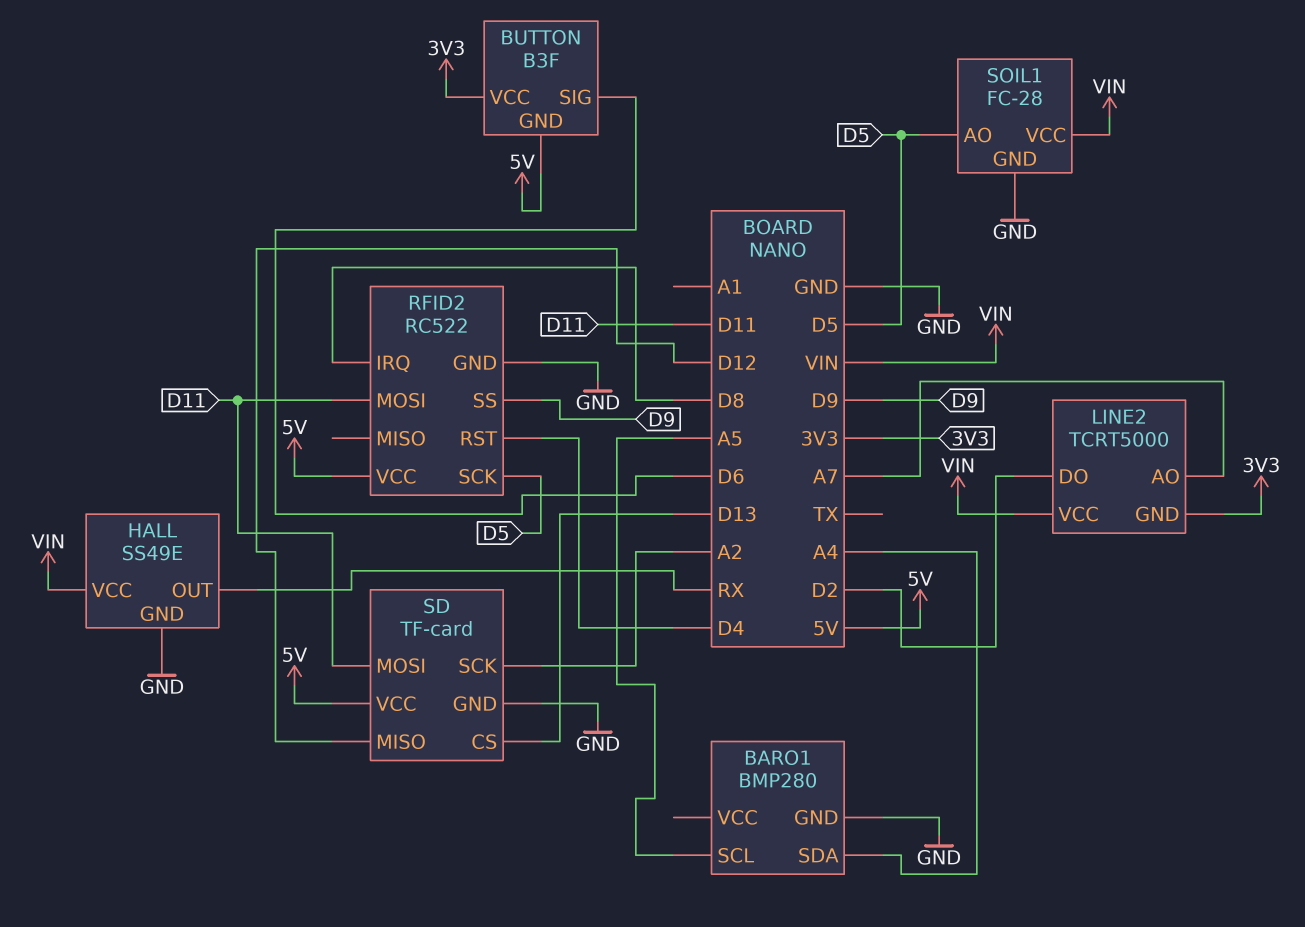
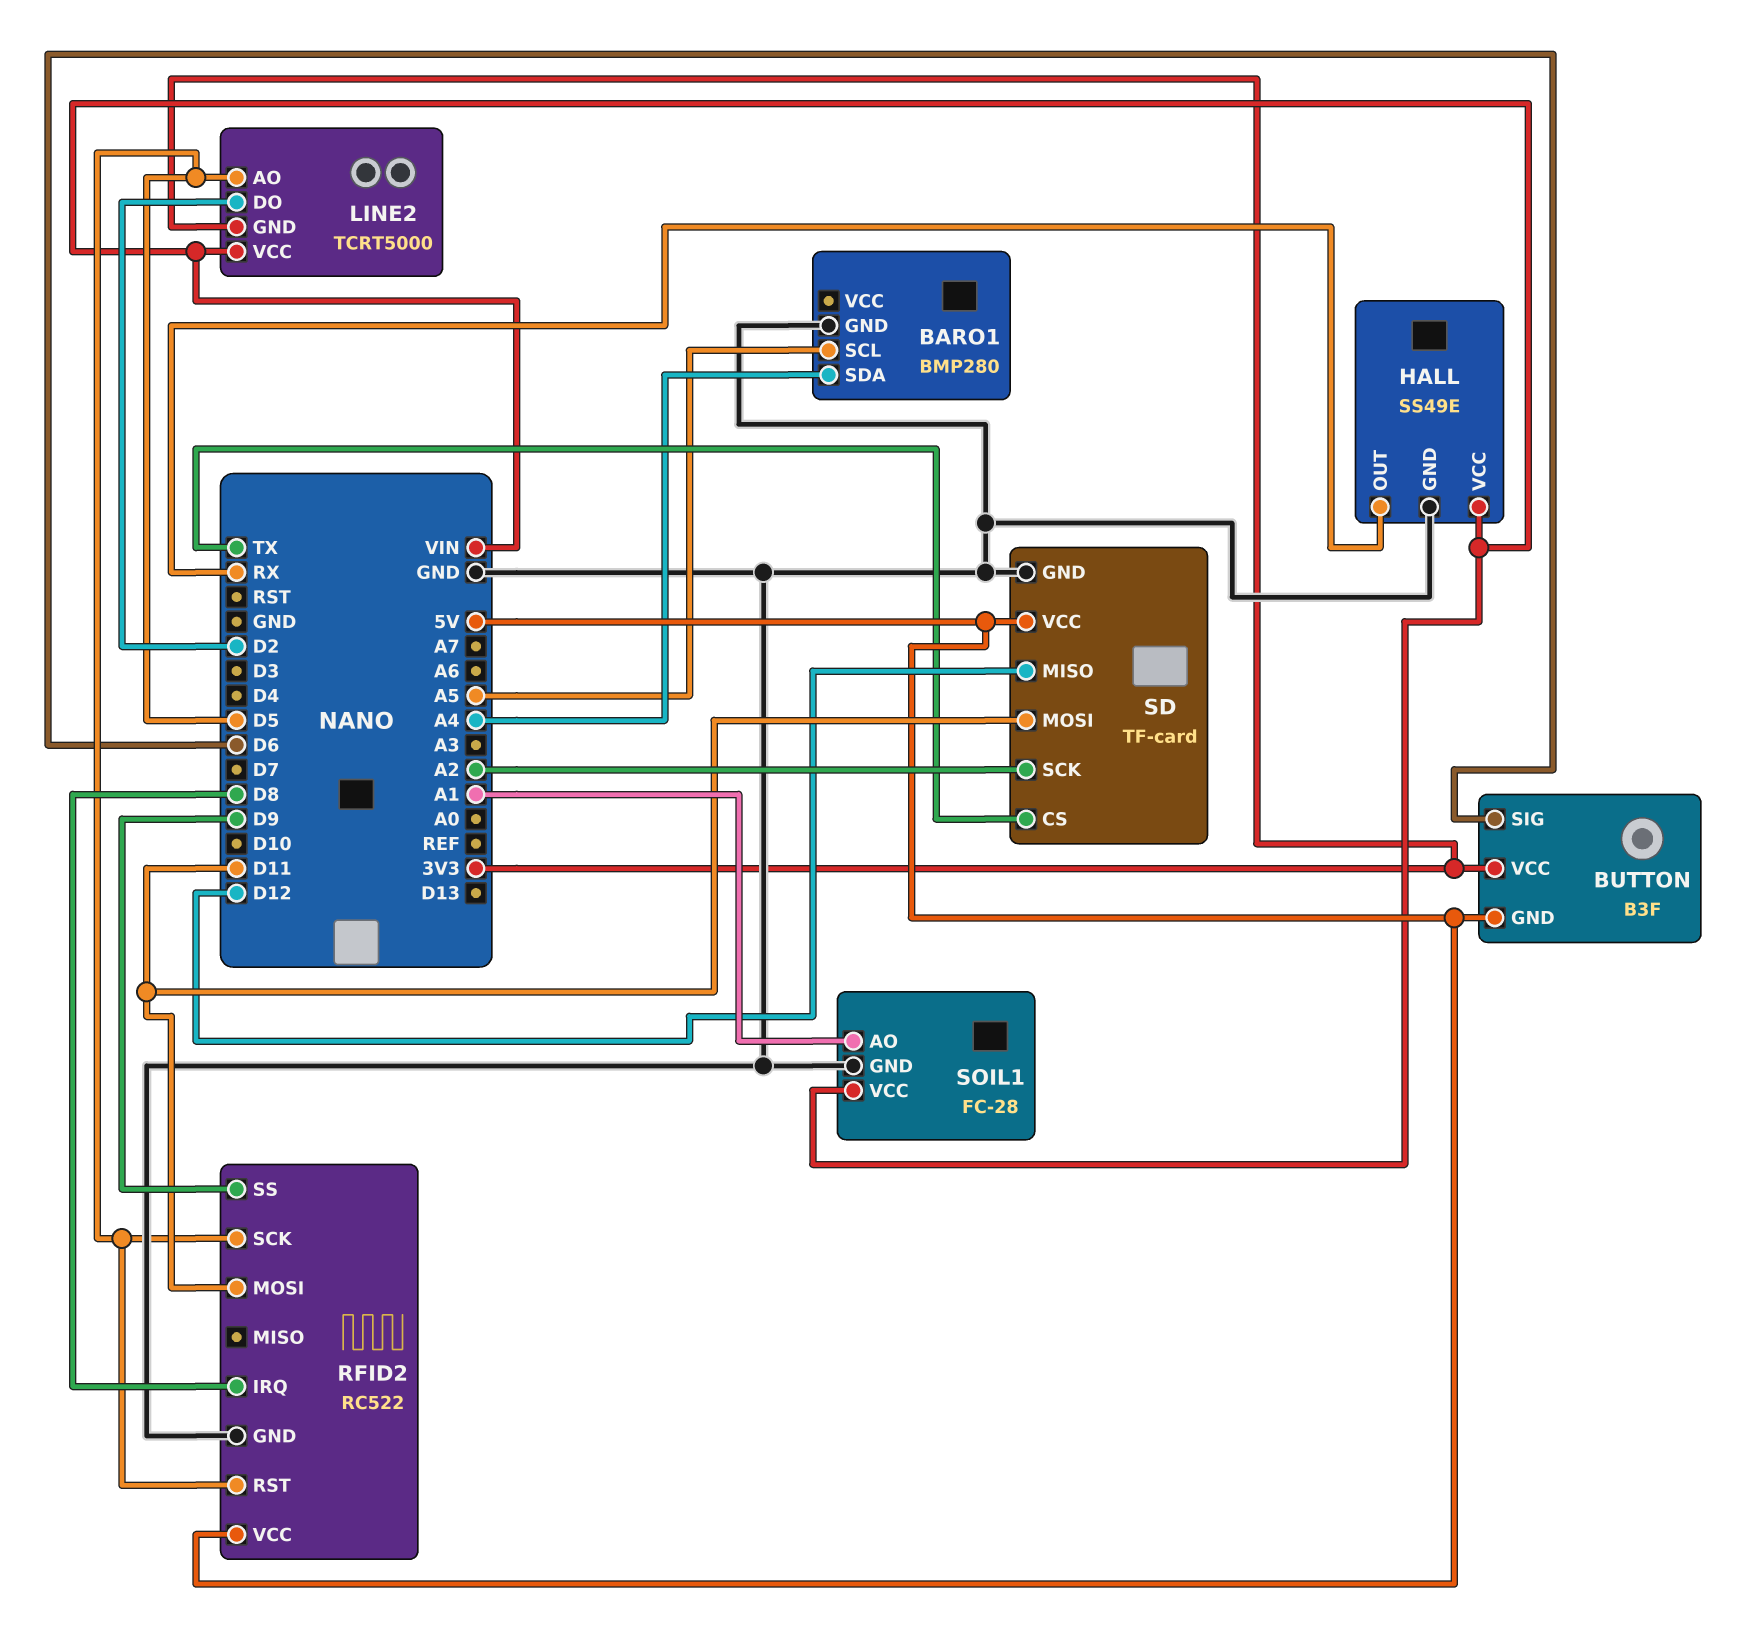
LINE2 pin AO: A7 -> D5
RFID2 pin RST: D4 -> D5
SD pin CS: D13 -> TX
SOIL1 pin AO: D5 -> A1

